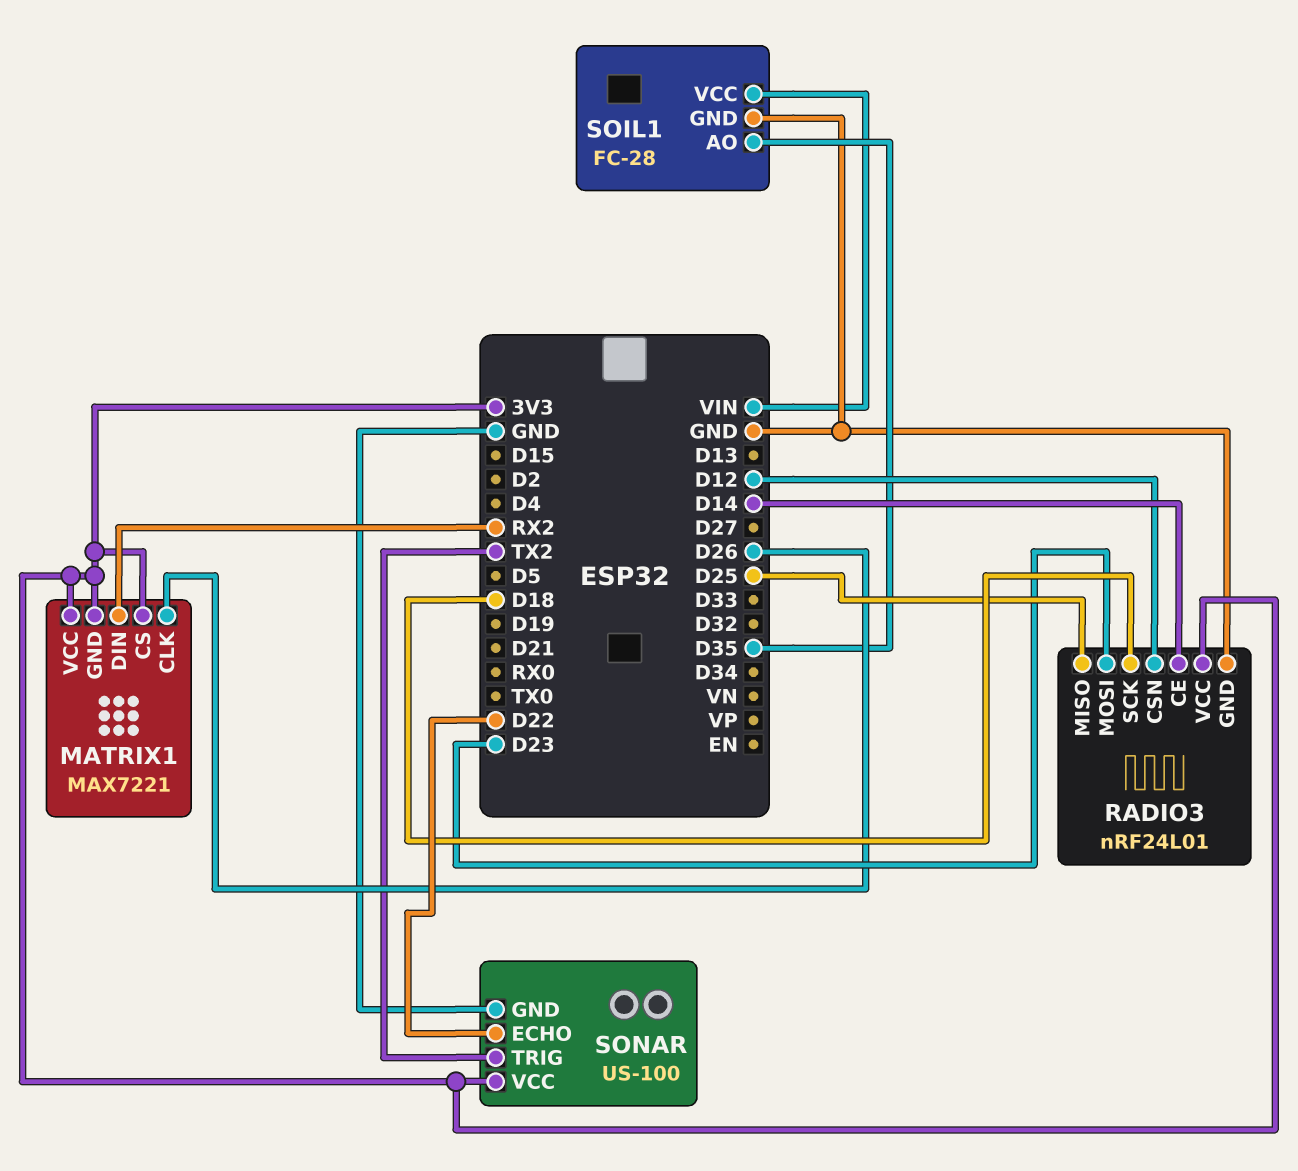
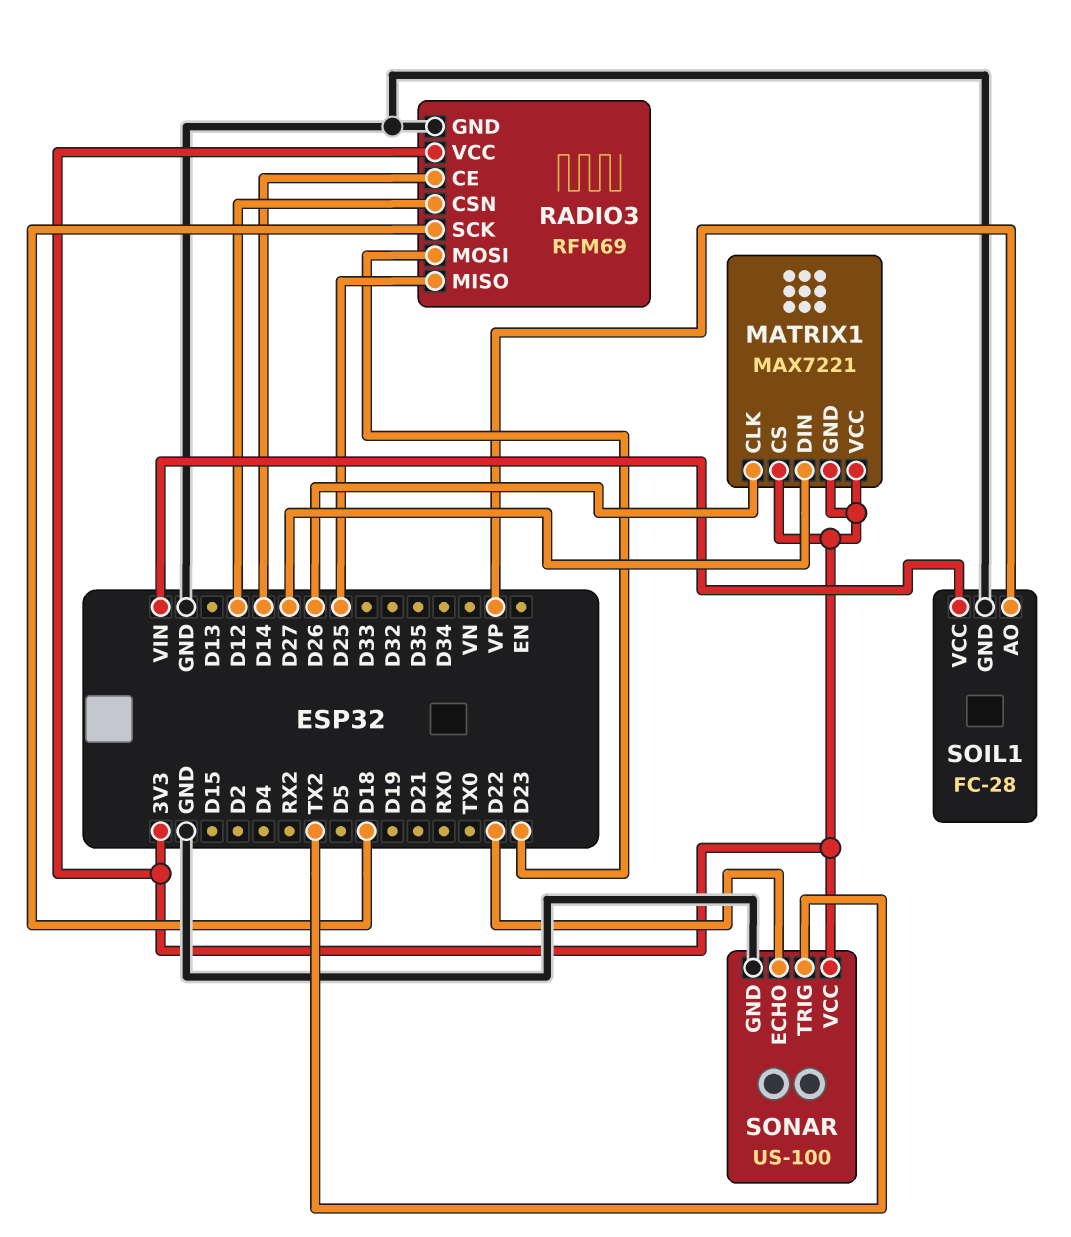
MATRIX1 pin DIN: RX2 -> D27
RADIO3: nRF24L01 -> RFM69
SOIL1 pin AO: D35 -> VP

